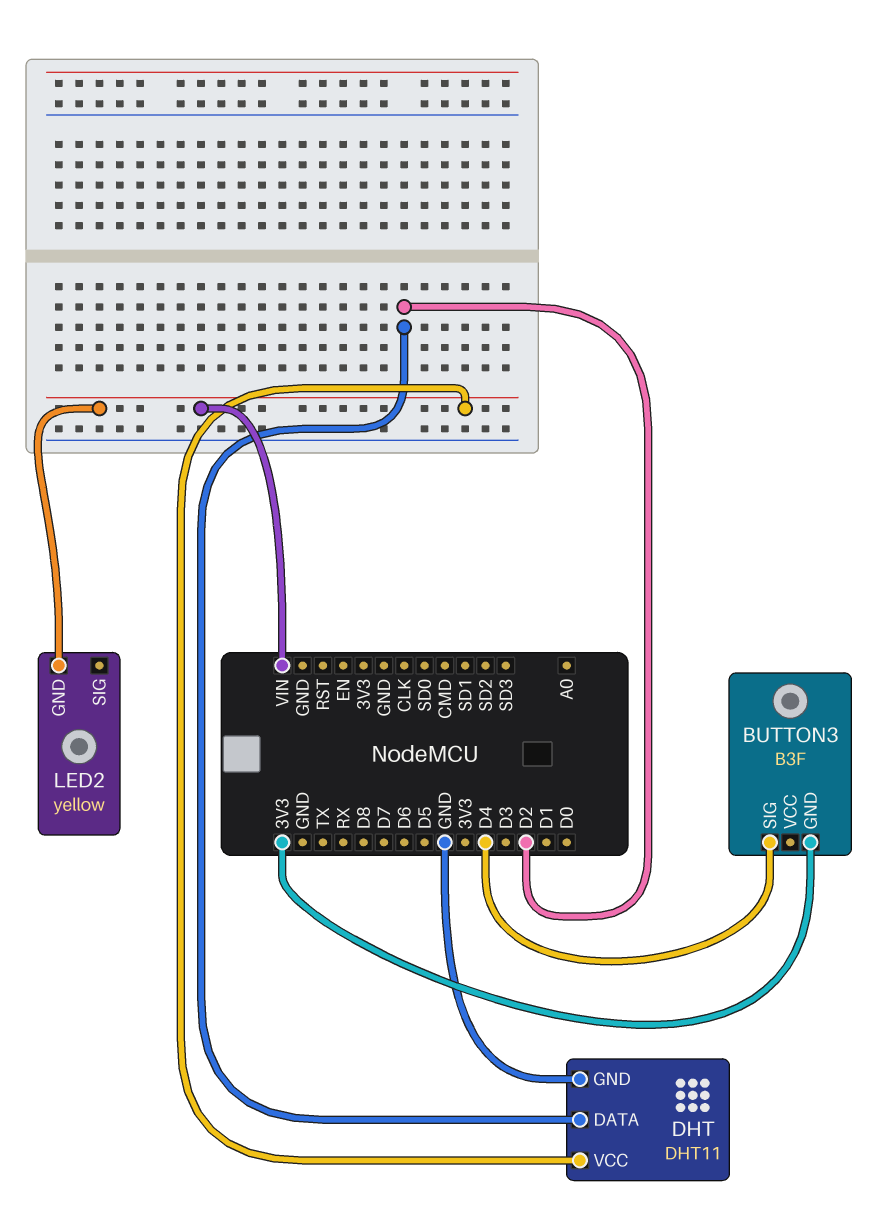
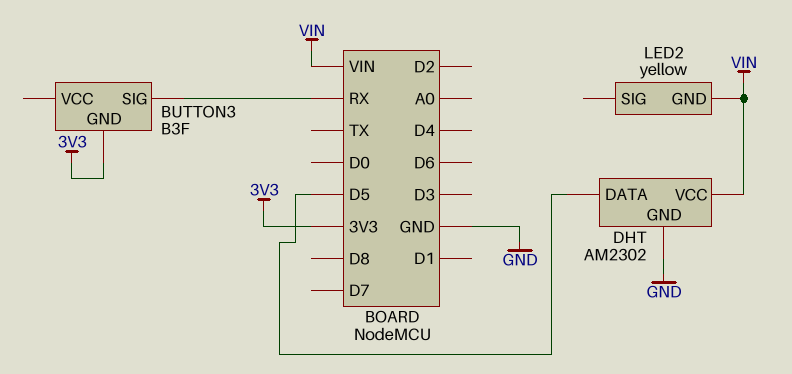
BUTTON3 pin SIG: D4 -> RX
DHT: DHT11 -> AM2302
DHT pin DATA: D2 -> D5

